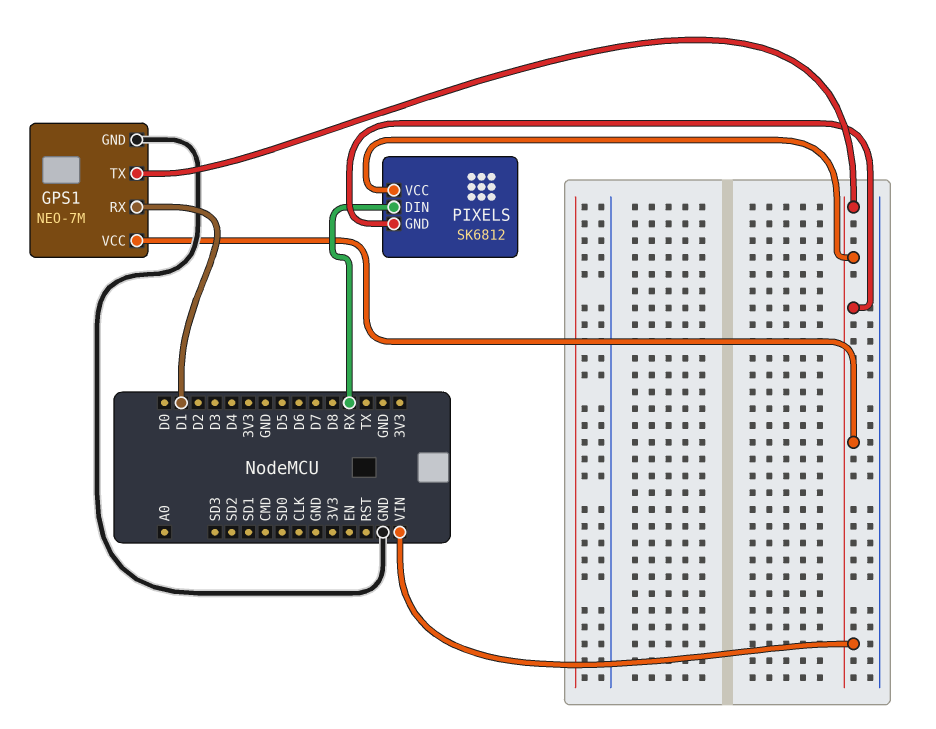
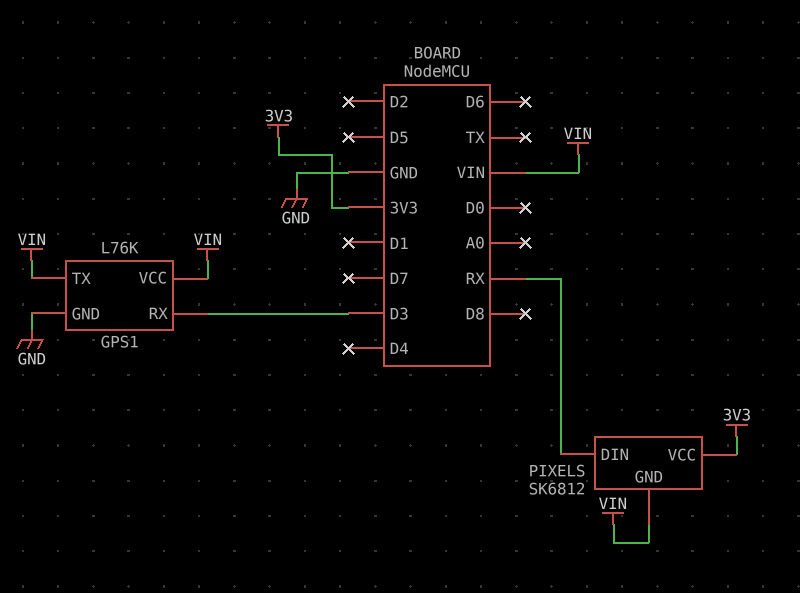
GPS1: NEO-7M -> L76K
GPS1 pin RX: D1 -> D3
PIXELS pin VCC: VIN -> 3V3

